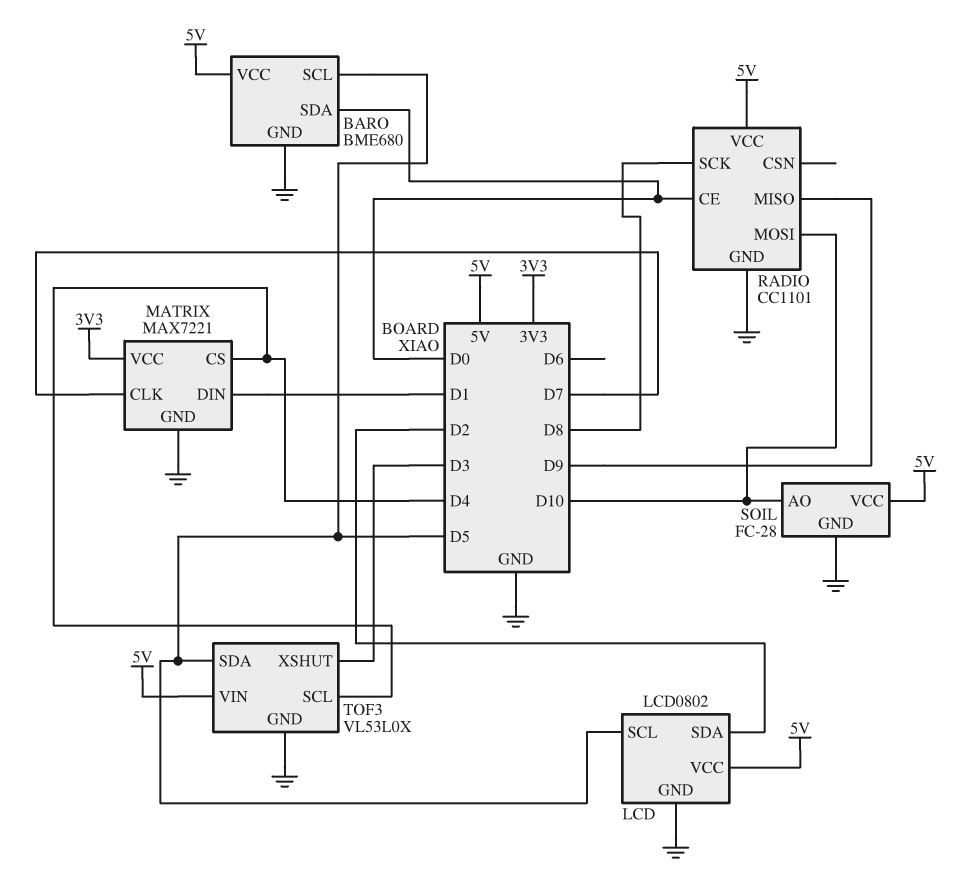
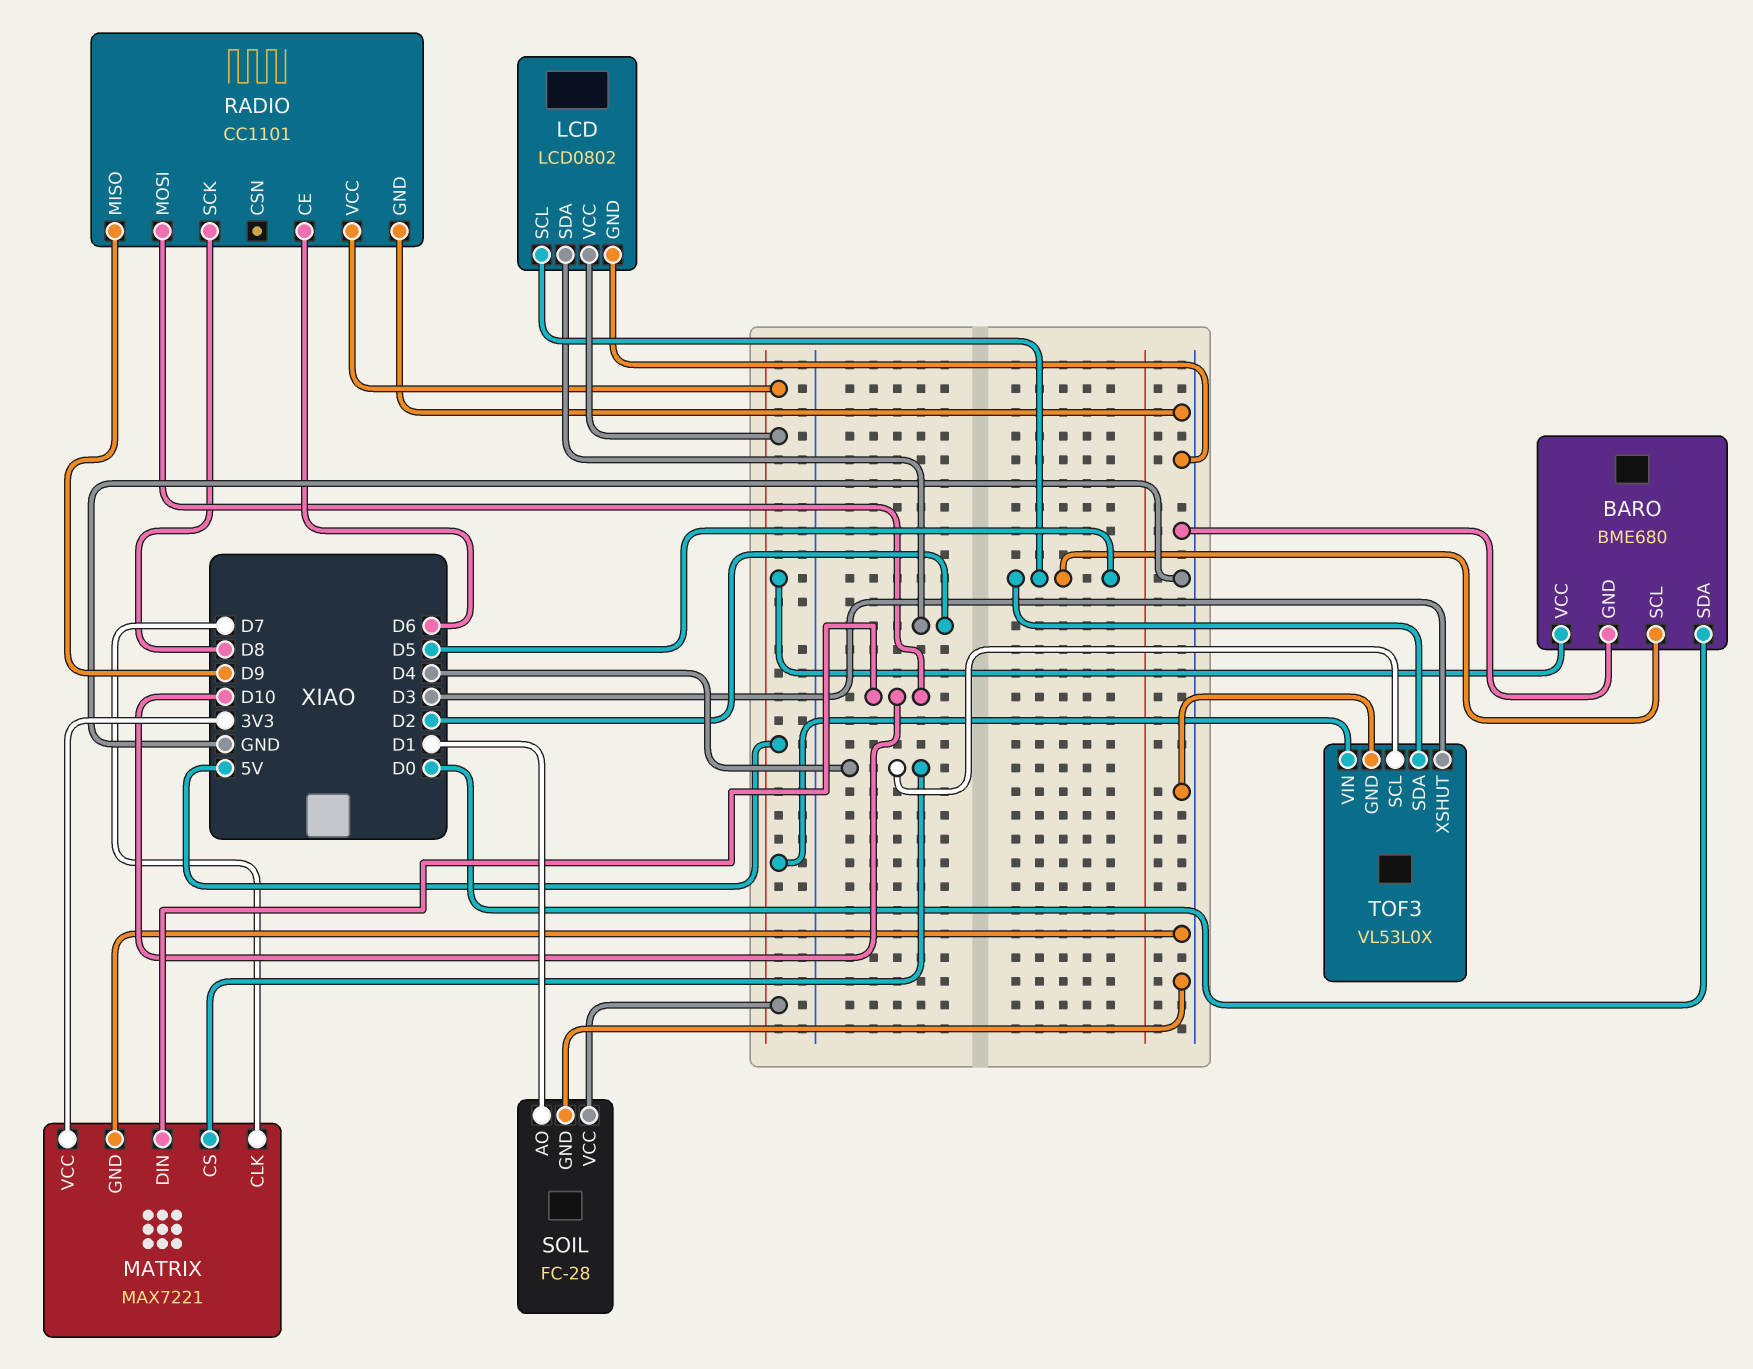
MATRIX pin DIN: D1 -> D10
RADIO pin CE: D0 -> D6
SOIL pin AO: D10 -> D1

